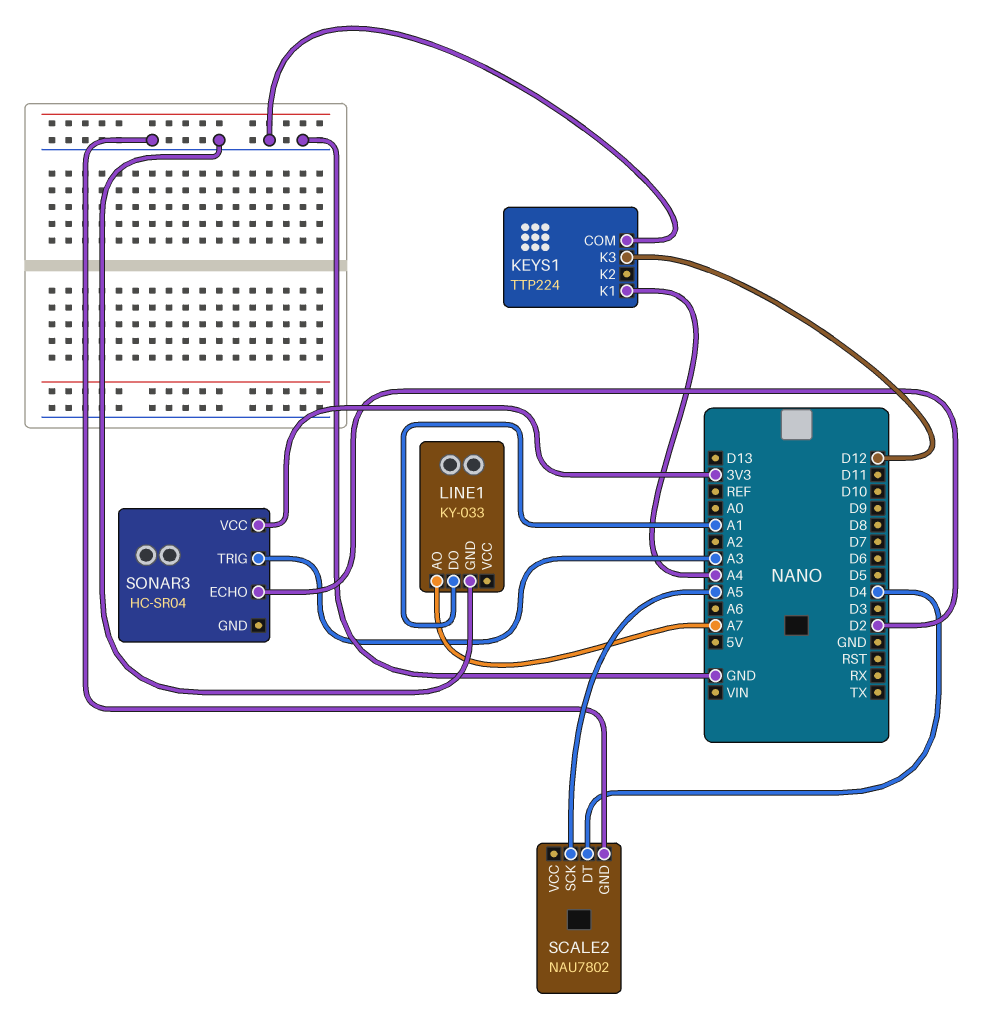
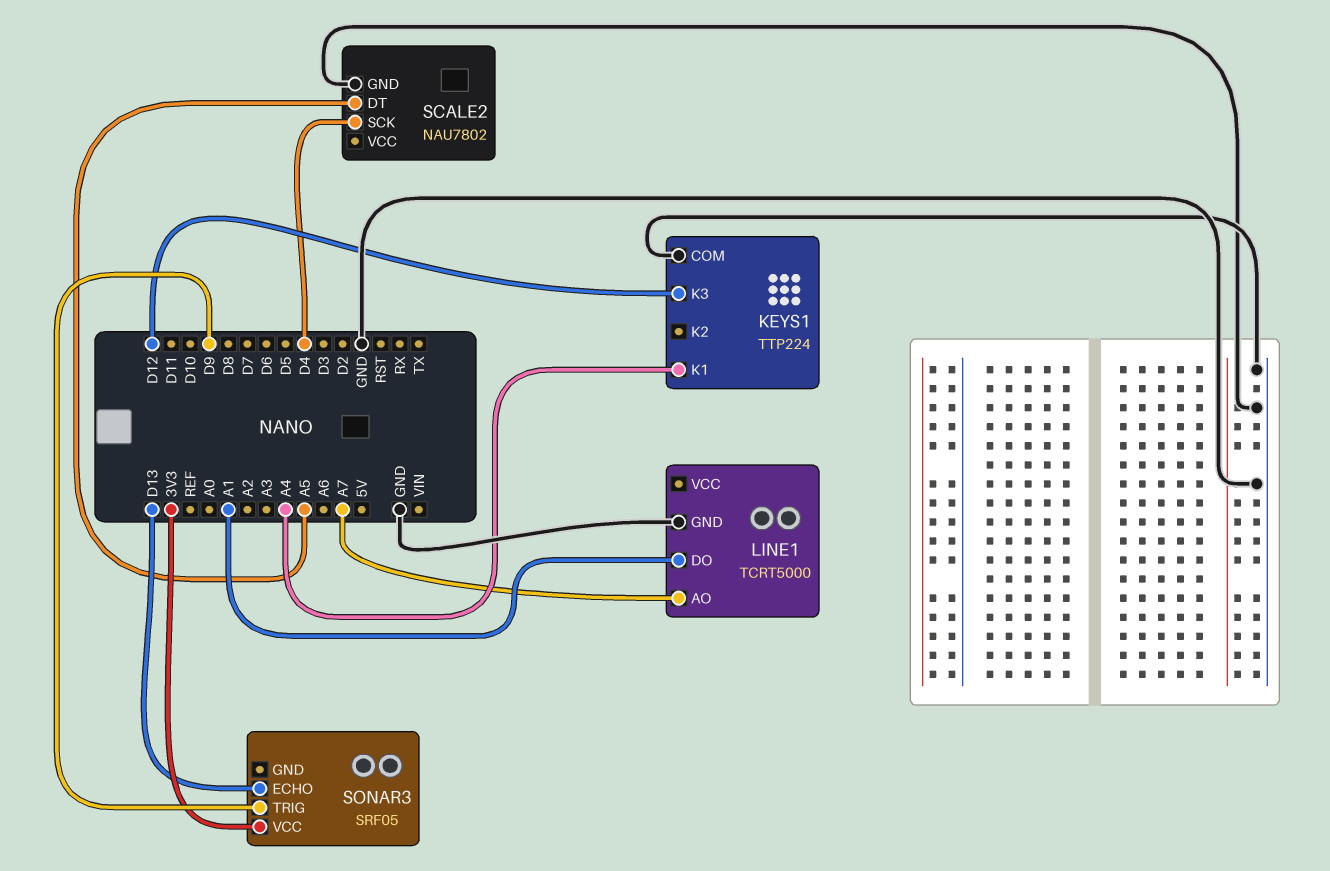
LINE1: KY-033 -> TCRT5000
SCALE2 pin DT: D4 -> A5
SCALE2 pin SCK: A5 -> D4
SONAR3: HC-SR04 -> SRF05
SONAR3 pin ECHO: D2 -> D13
SONAR3 pin TRIG: A3 -> D9

